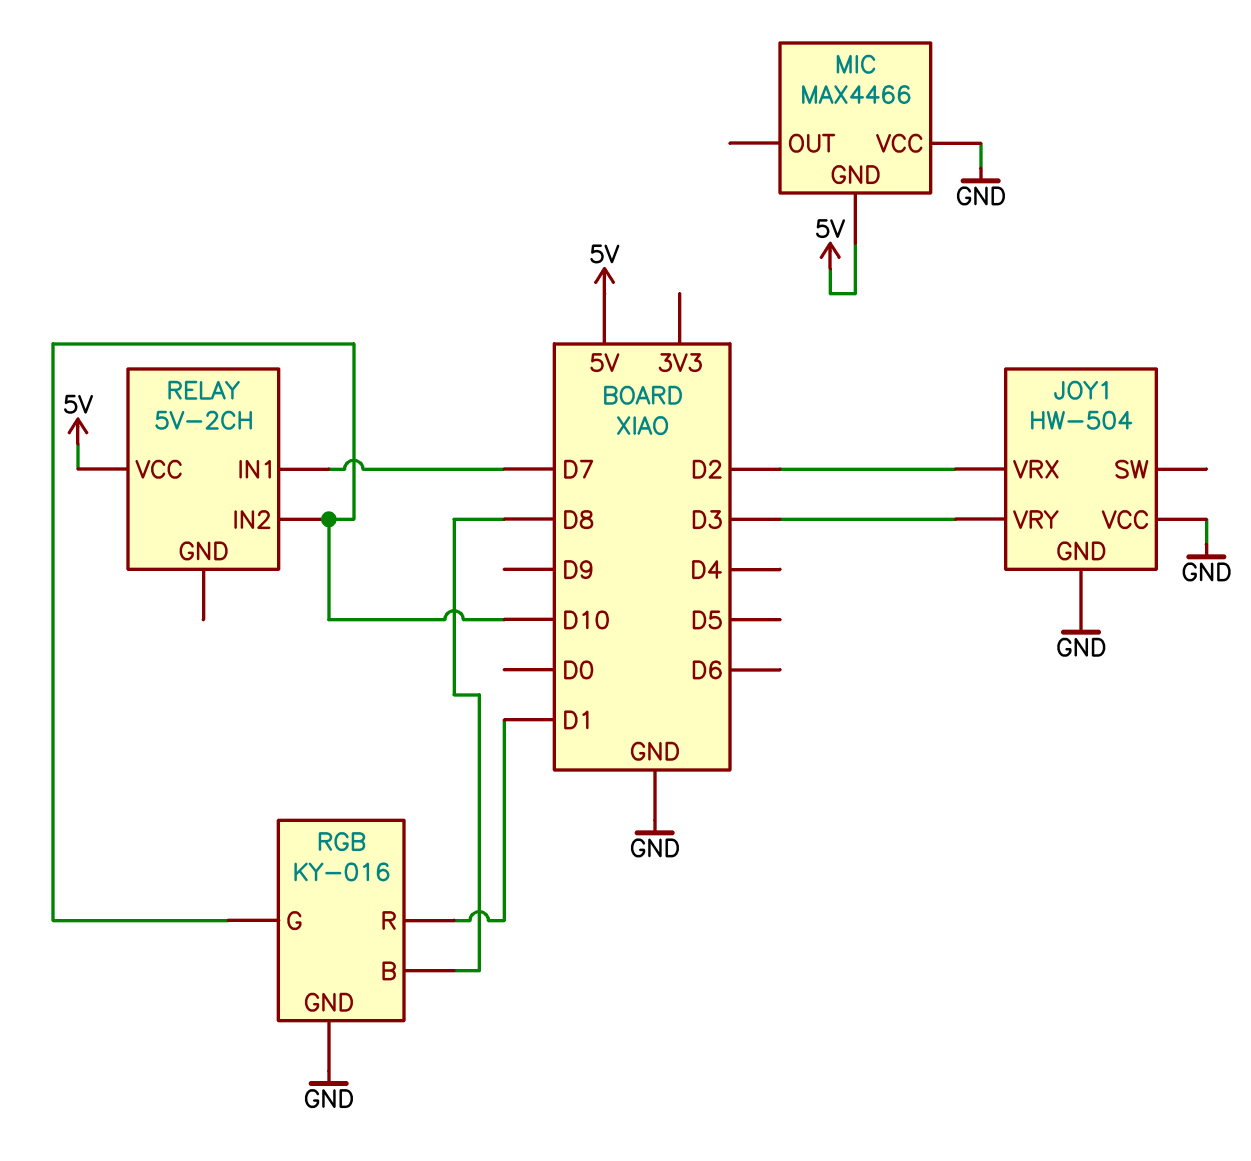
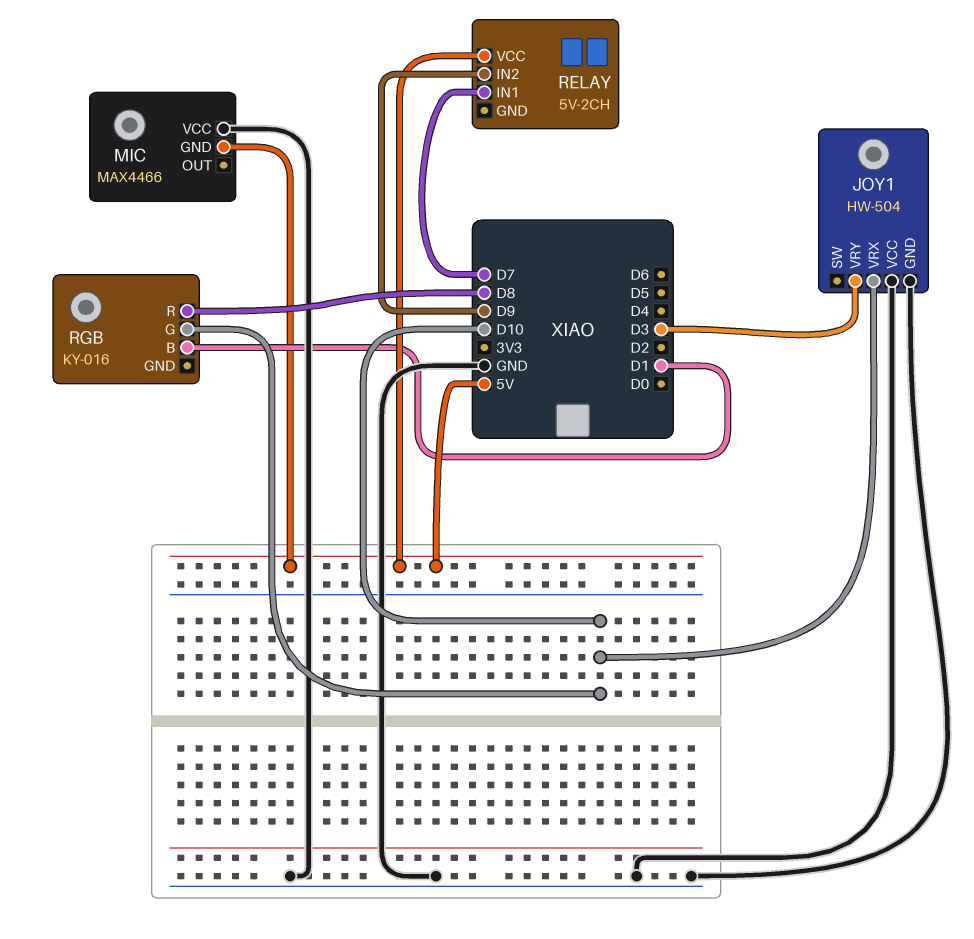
JOY1 pin VRX: D2 -> D10
RELAY pin IN2: D10 -> D9
RGB pin B: D8 -> D1
RGB pin GND: GND -> none
RGB pin R: D1 -> D8

